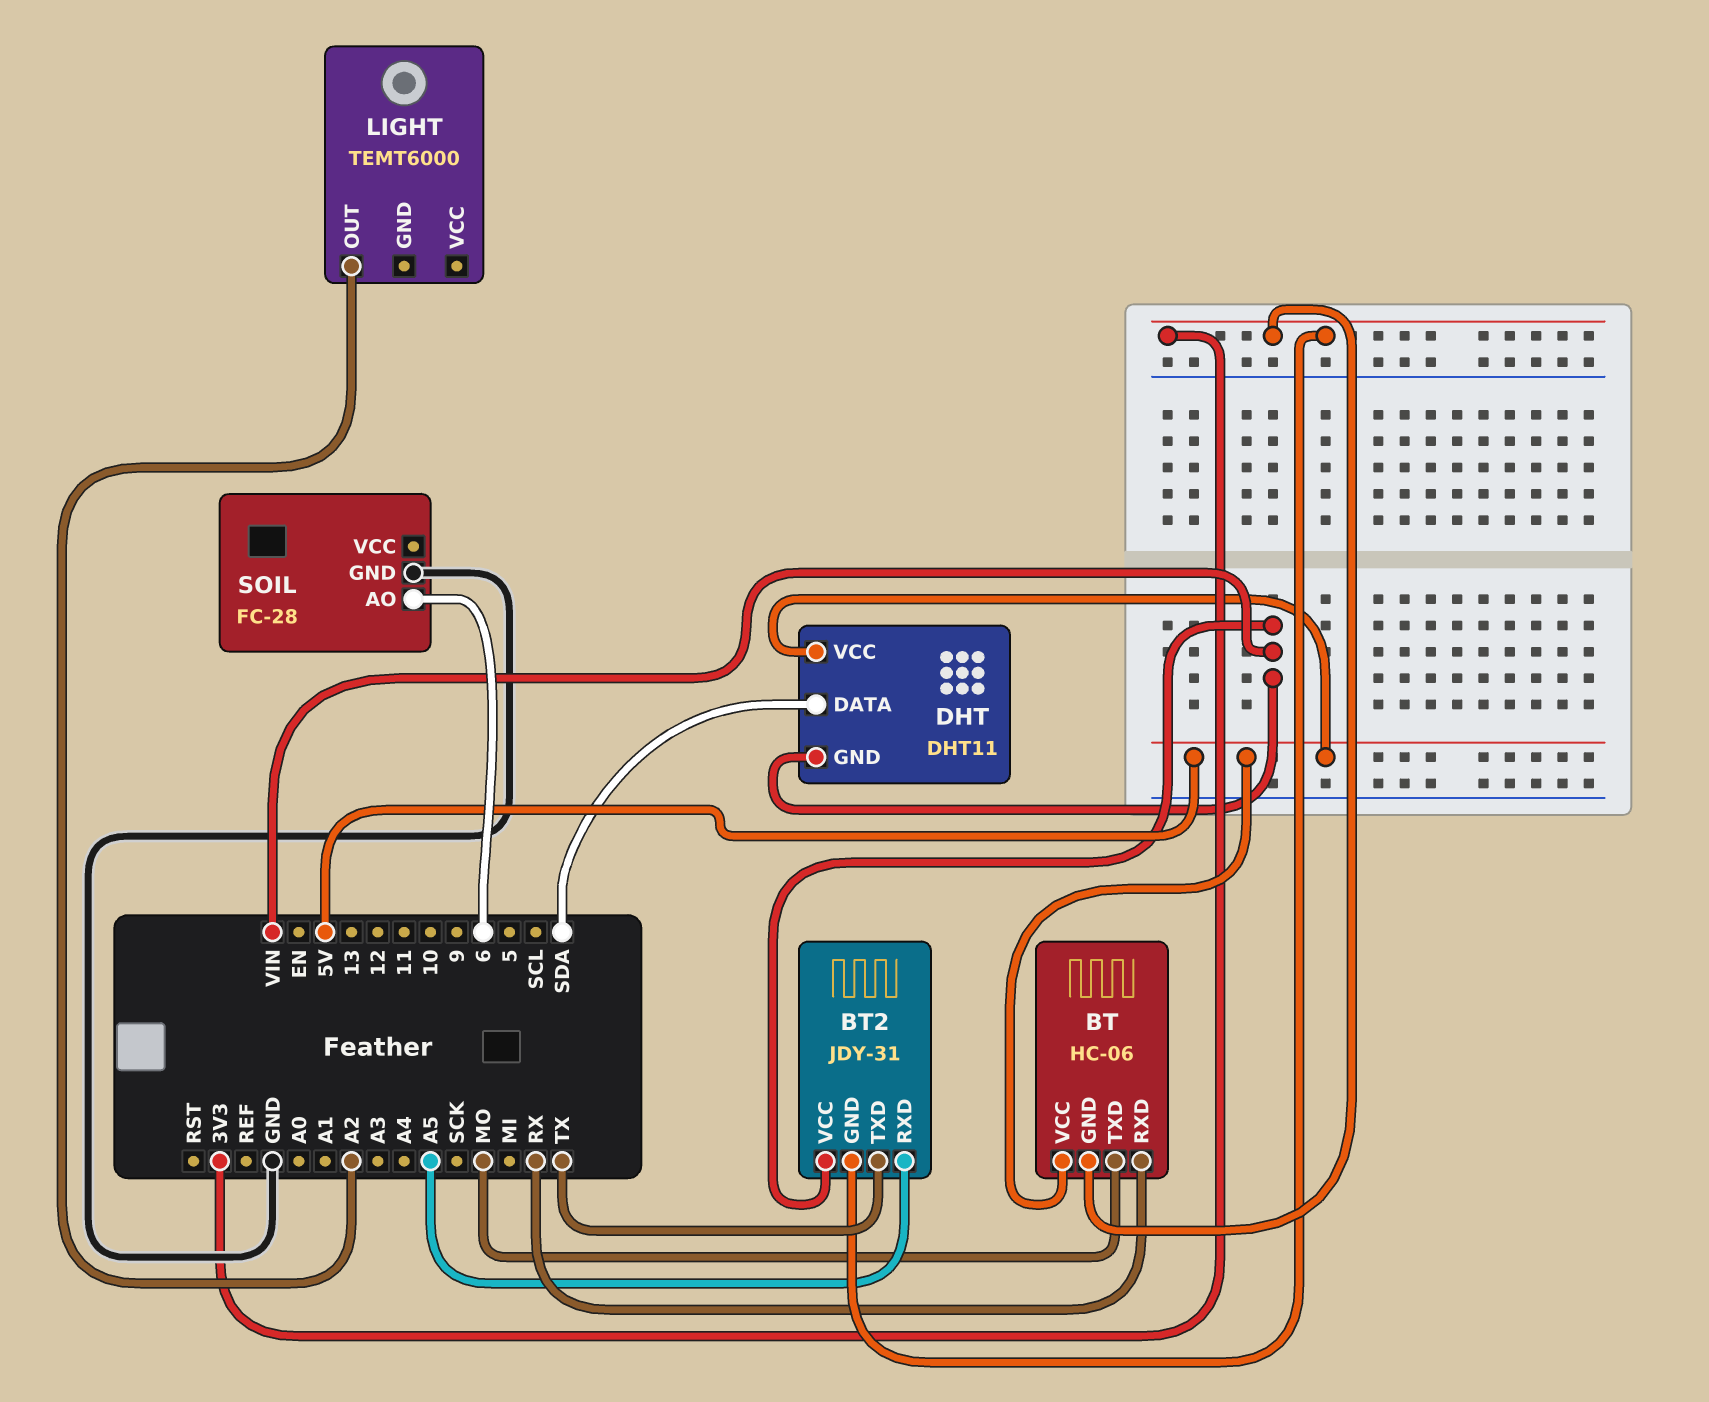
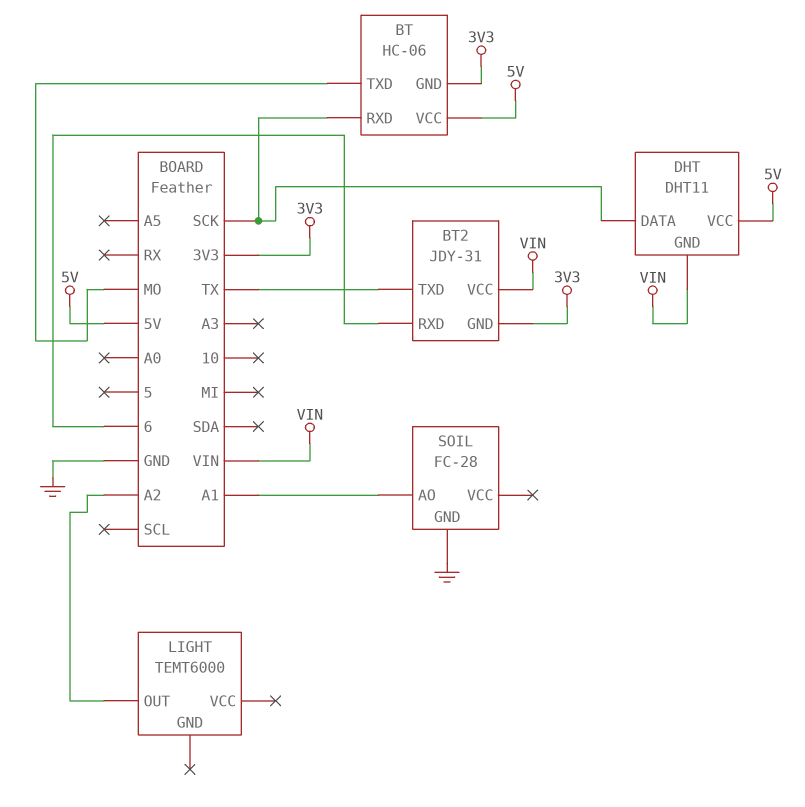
BT pin RXD: RX -> SCK
BT2 pin RXD: A5 -> 6
DHT pin DATA: SDA -> SCK
SOIL pin AO: 6 -> A1

